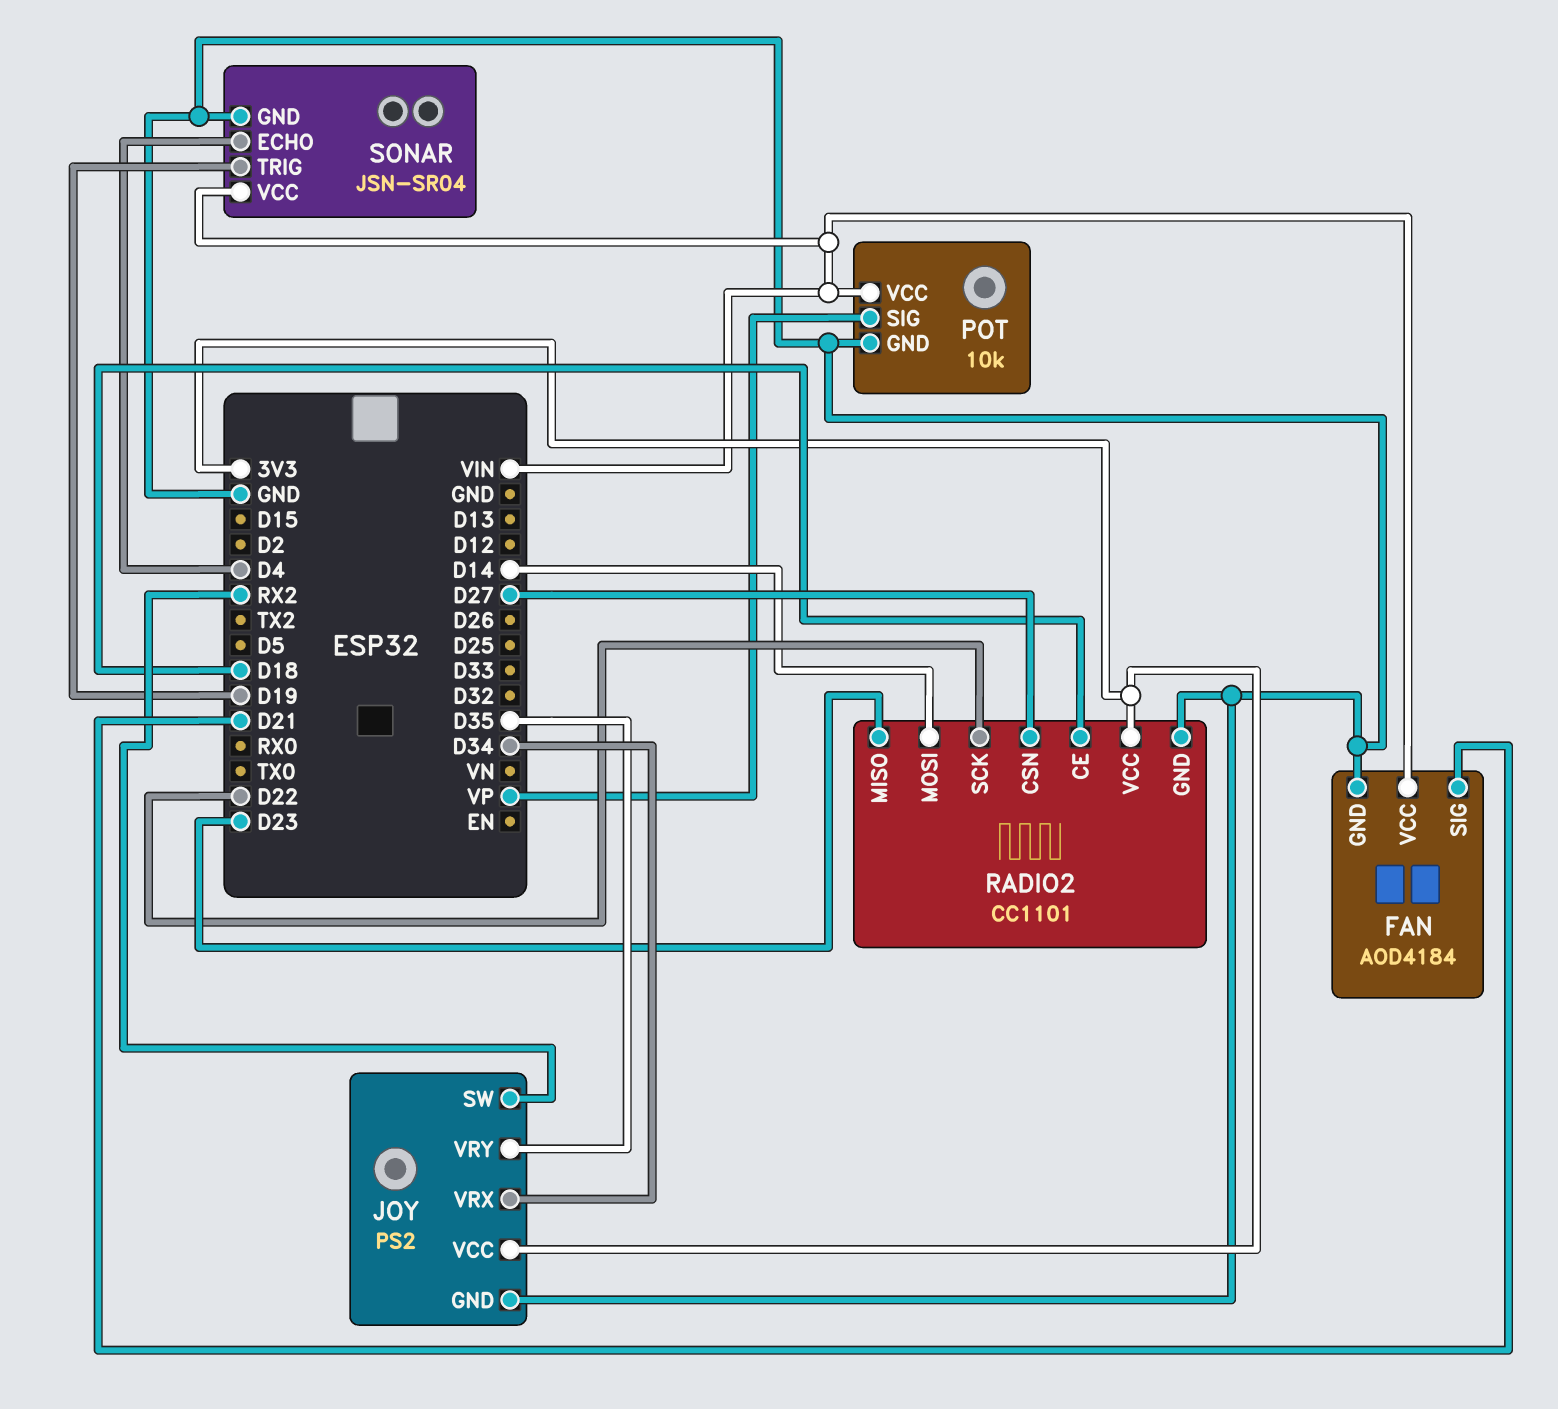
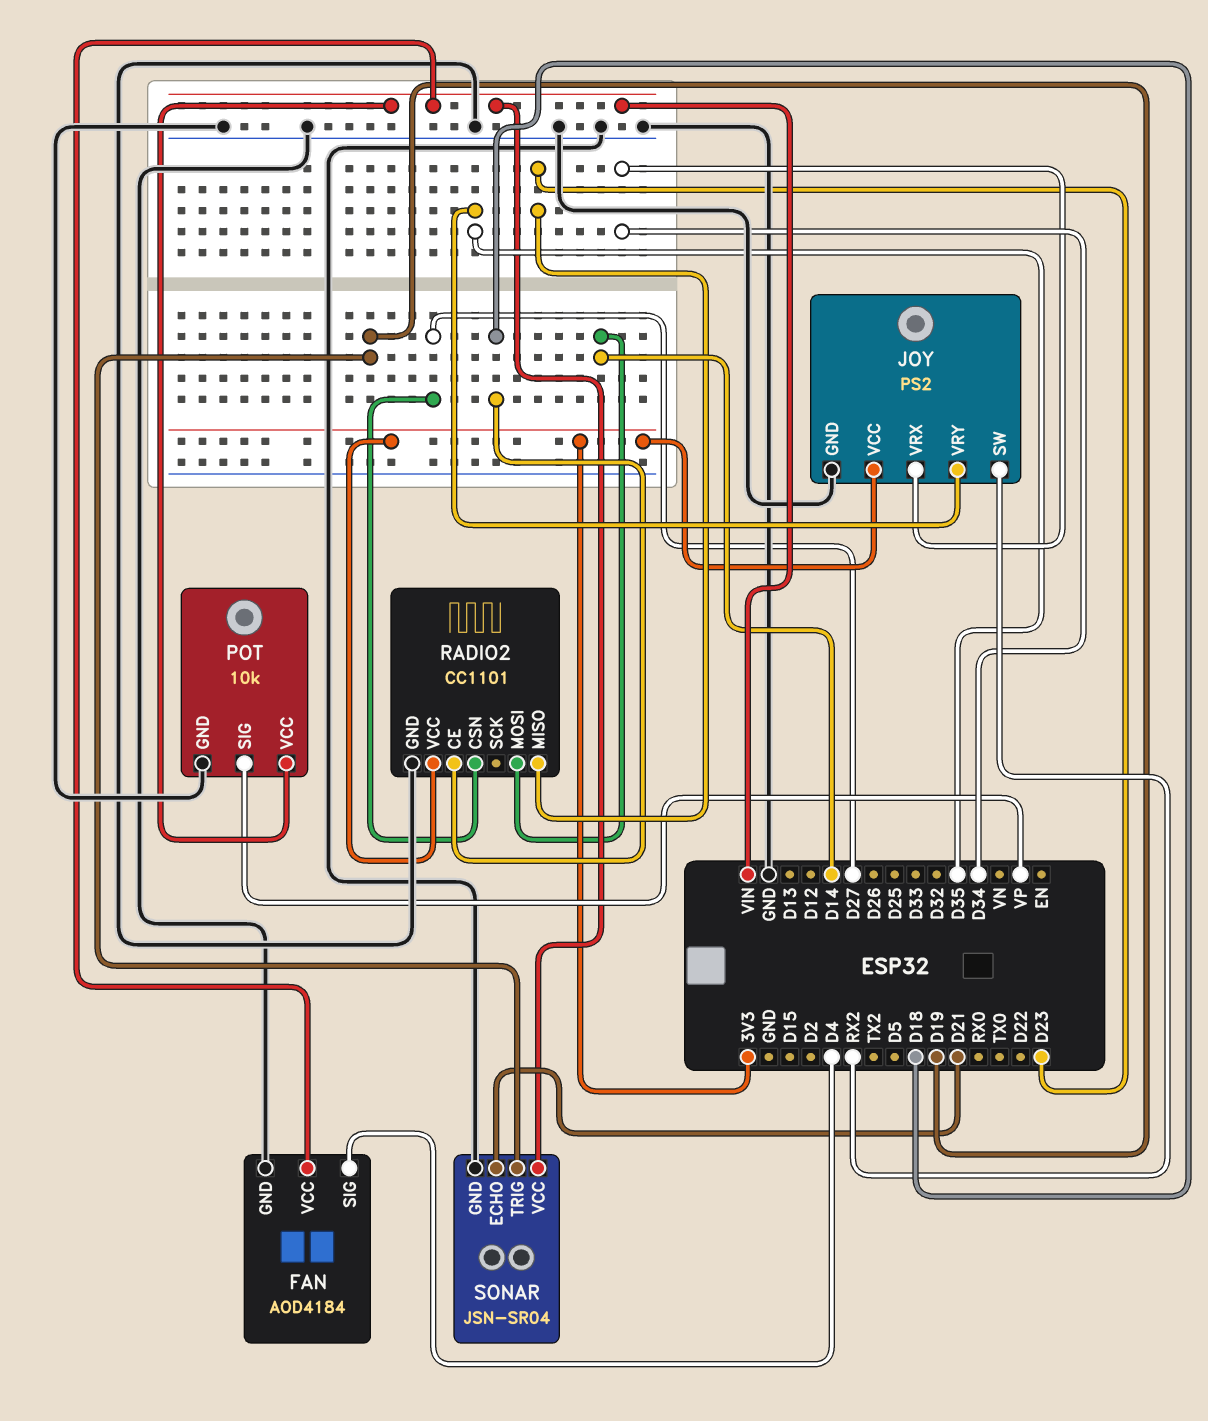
FAN pin SIG: D21 -> D4
RADIO2 pin SCK: D22 -> none
SONAR pin ECHO: D4 -> D21

